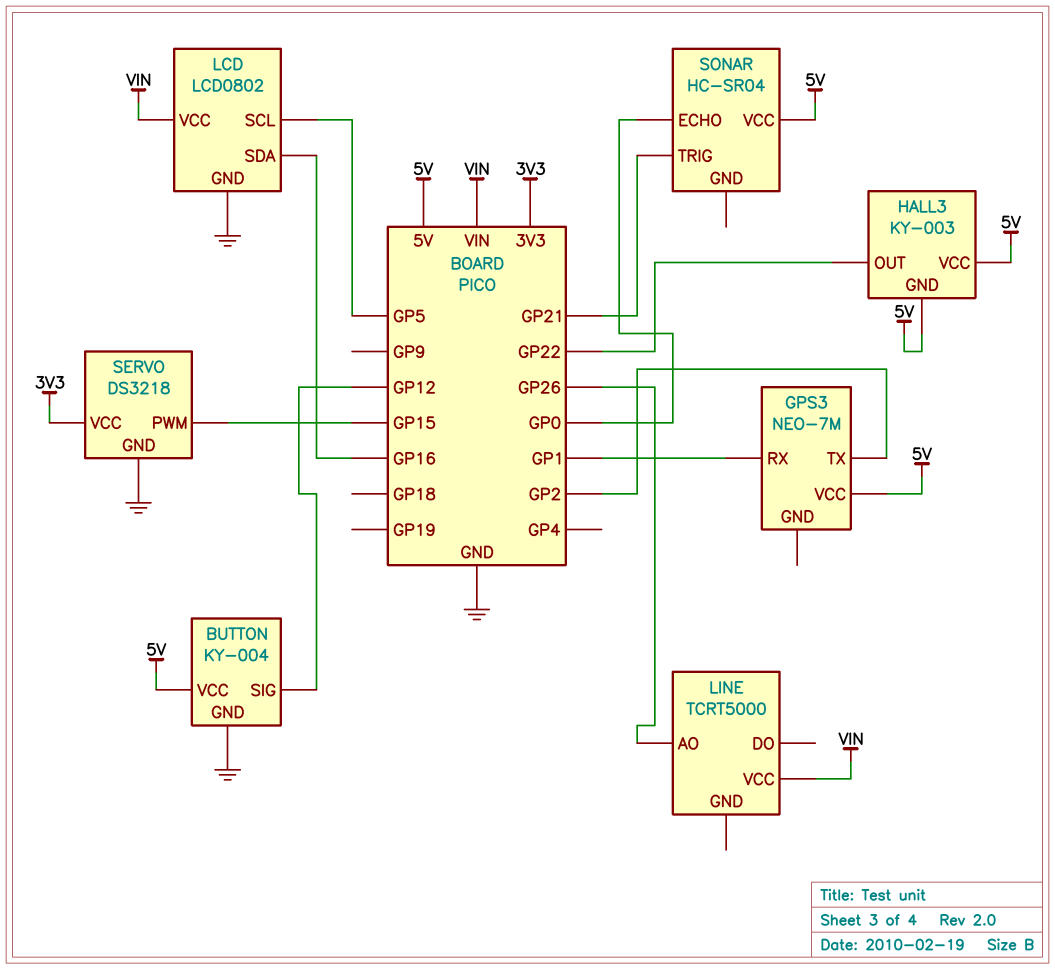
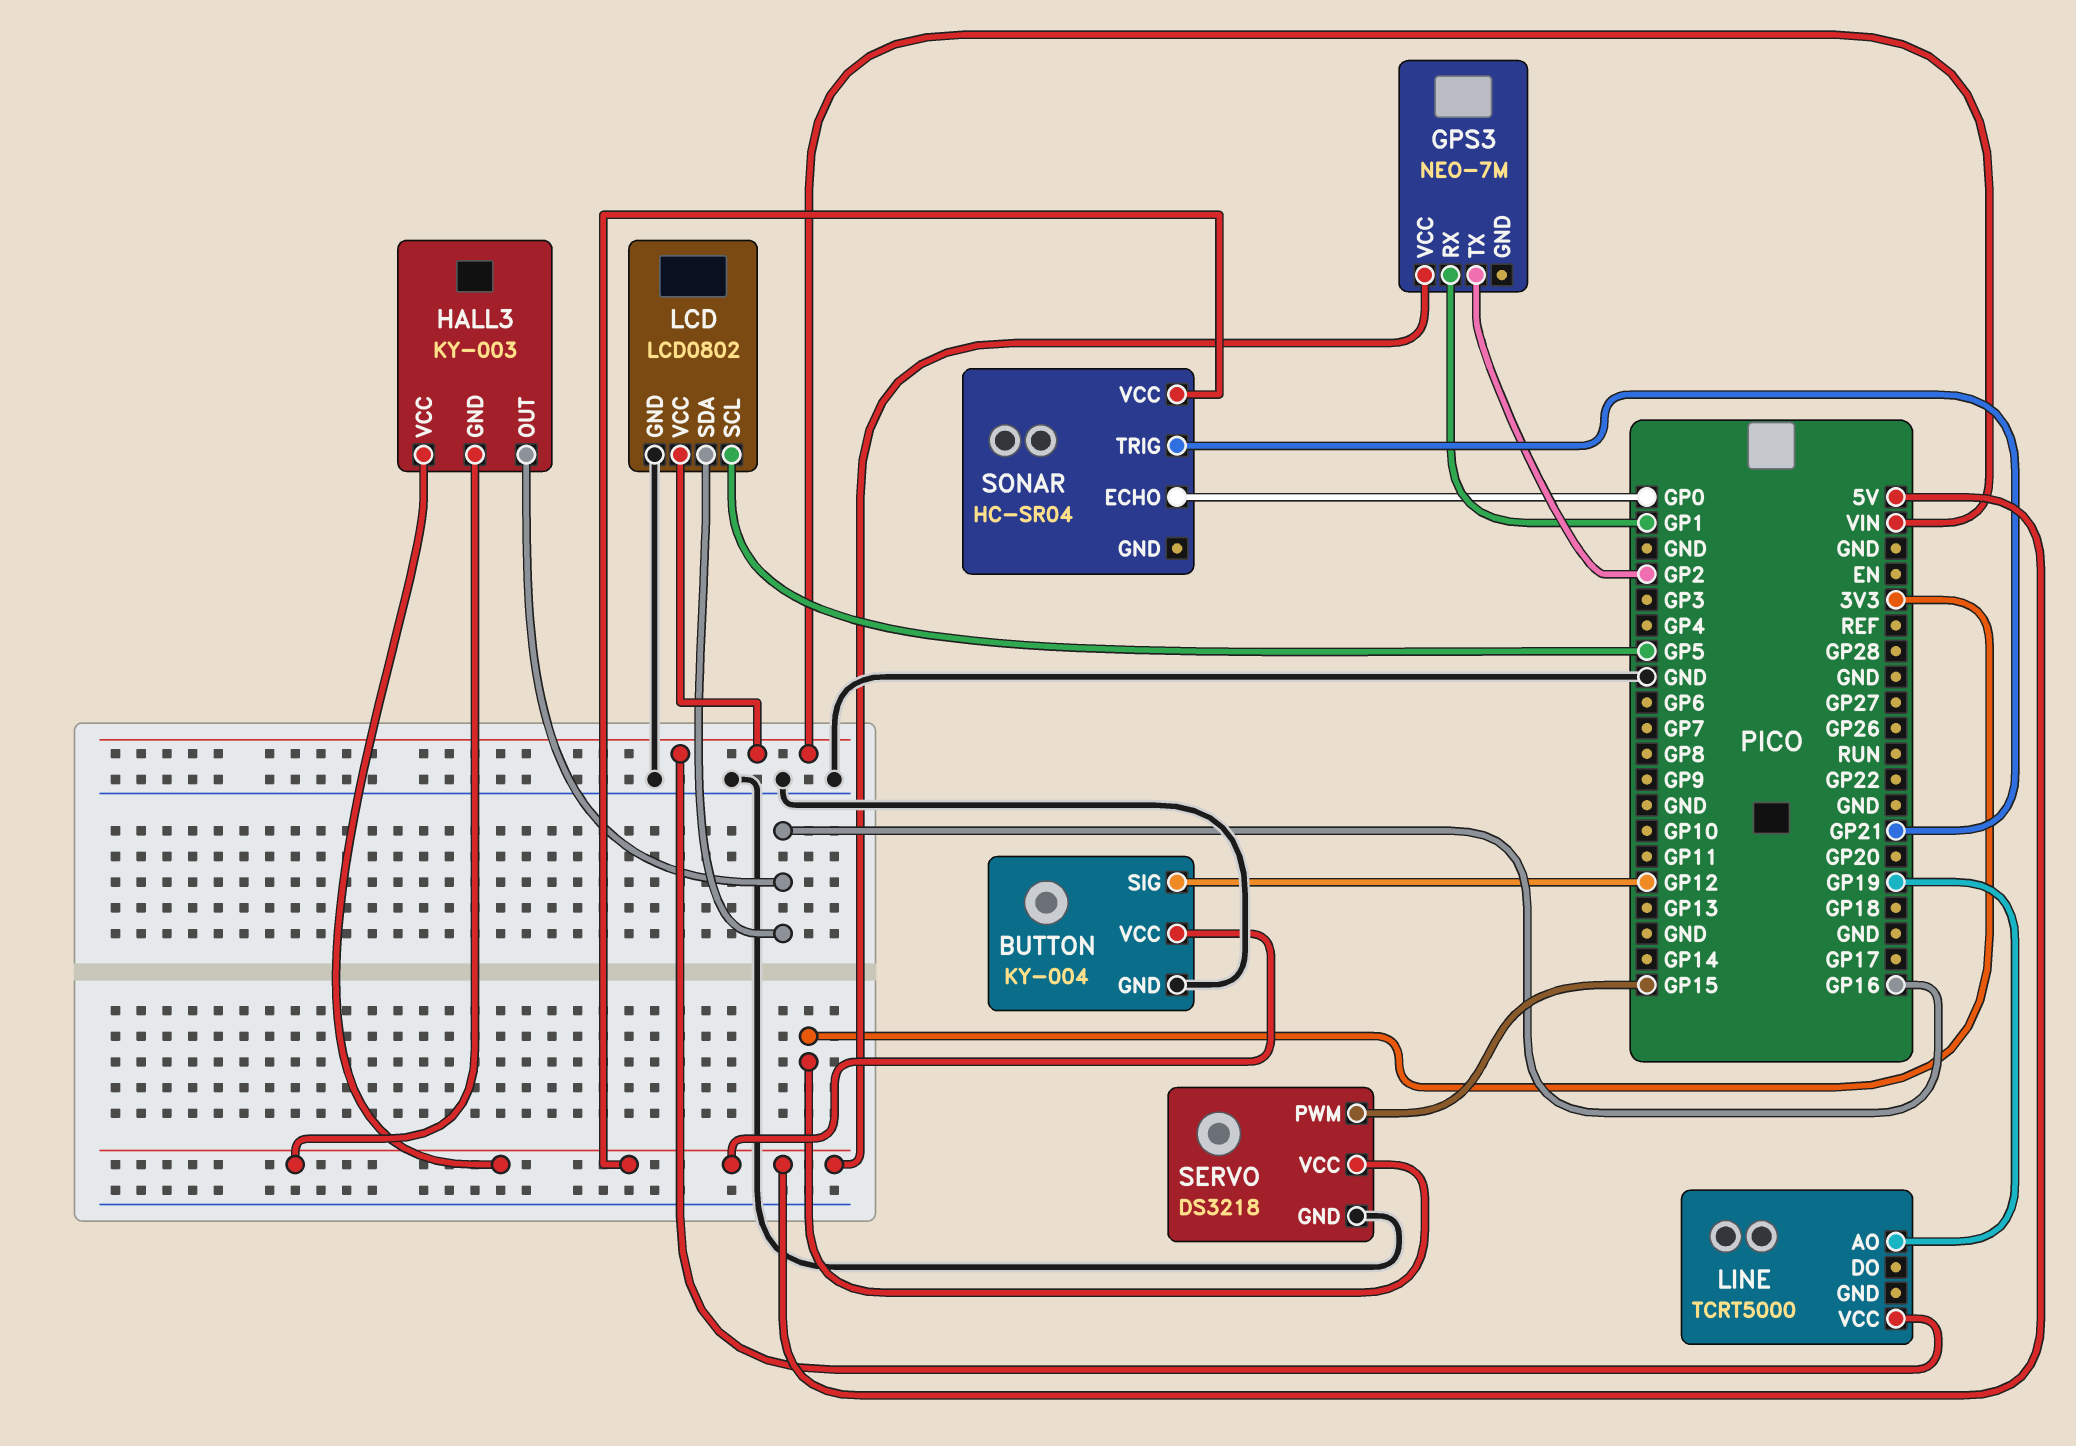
HALL3 pin OUT: GP22 -> GP16
LINE pin AO: GP26 -> GP19

